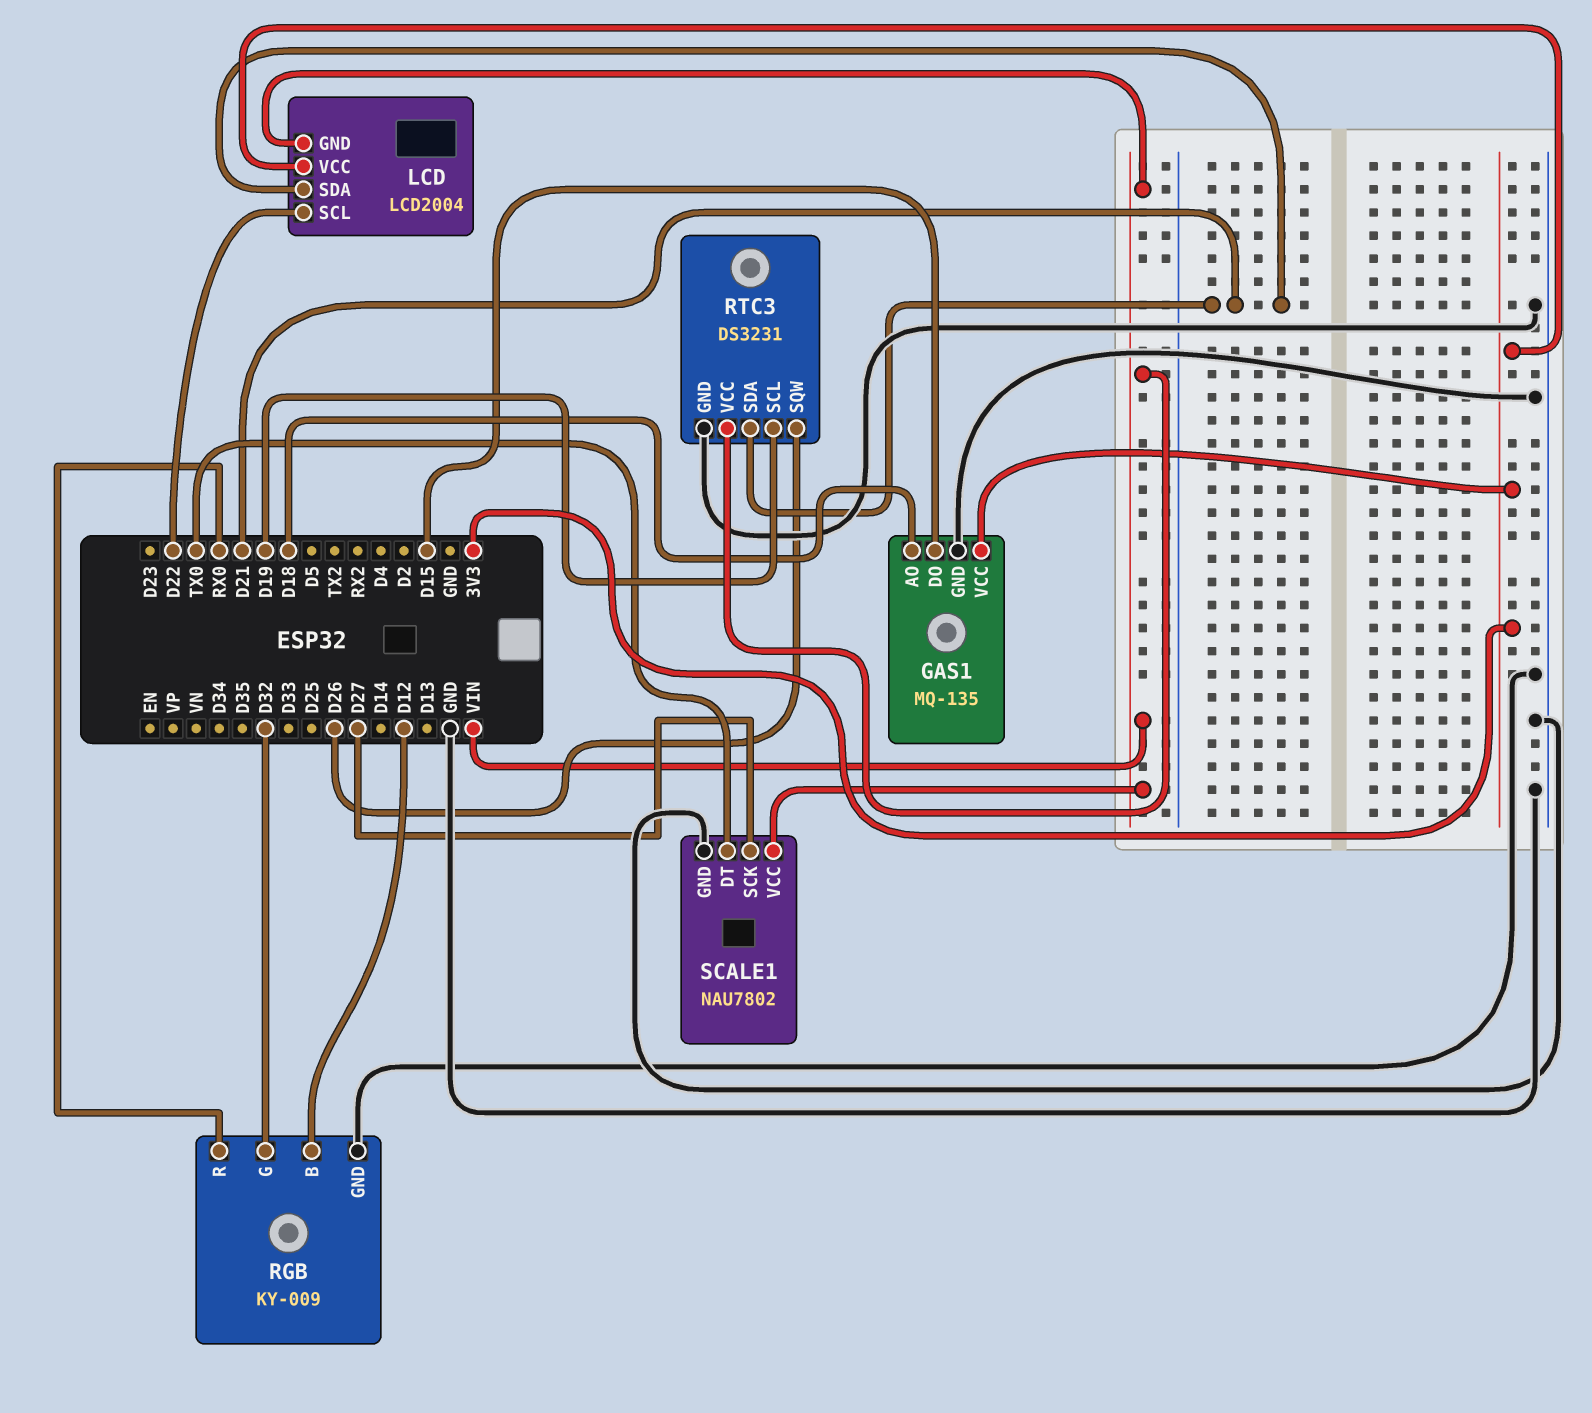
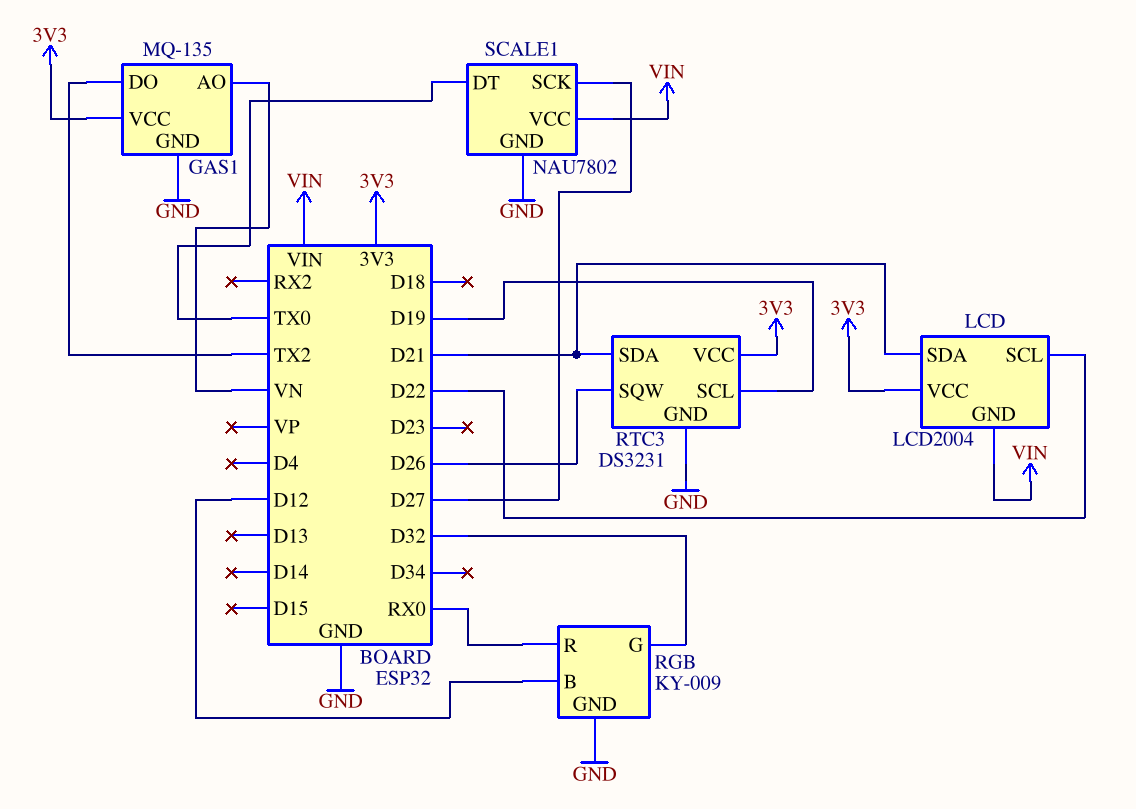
GAS1 pin AO: D18 -> VN
GAS1 pin DO: D15 -> TX2
RTC3 pin VCC: VIN -> 3V3

